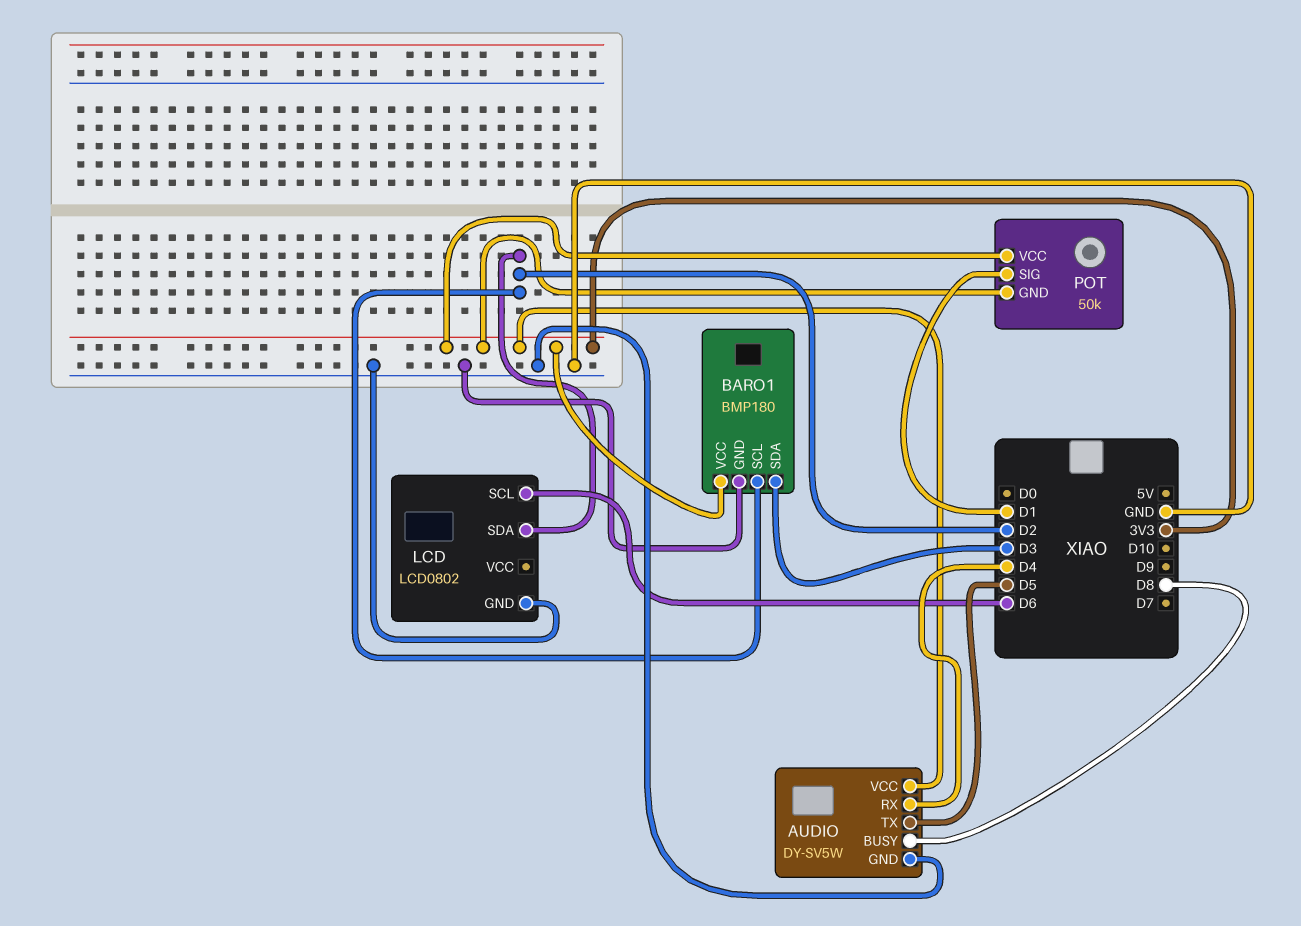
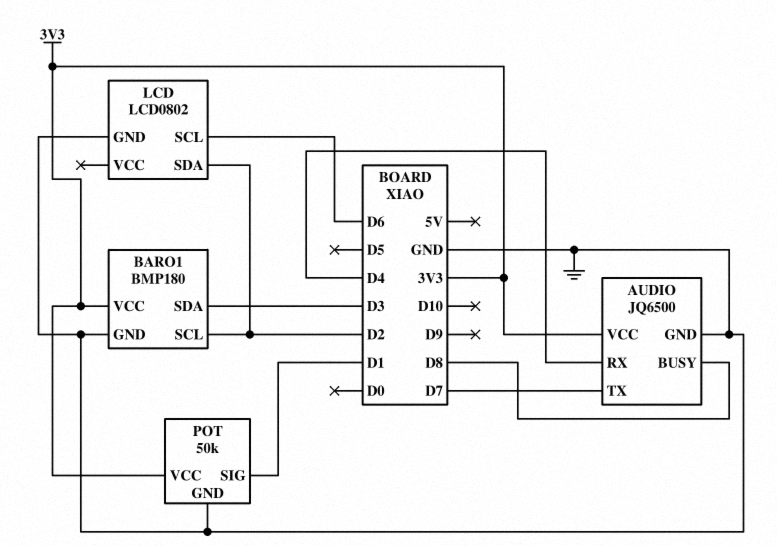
AUDIO: DY-SV5W -> JQ6500
AUDIO pin TX: D5 -> D7
POT pin GND: 3V3 -> GND

